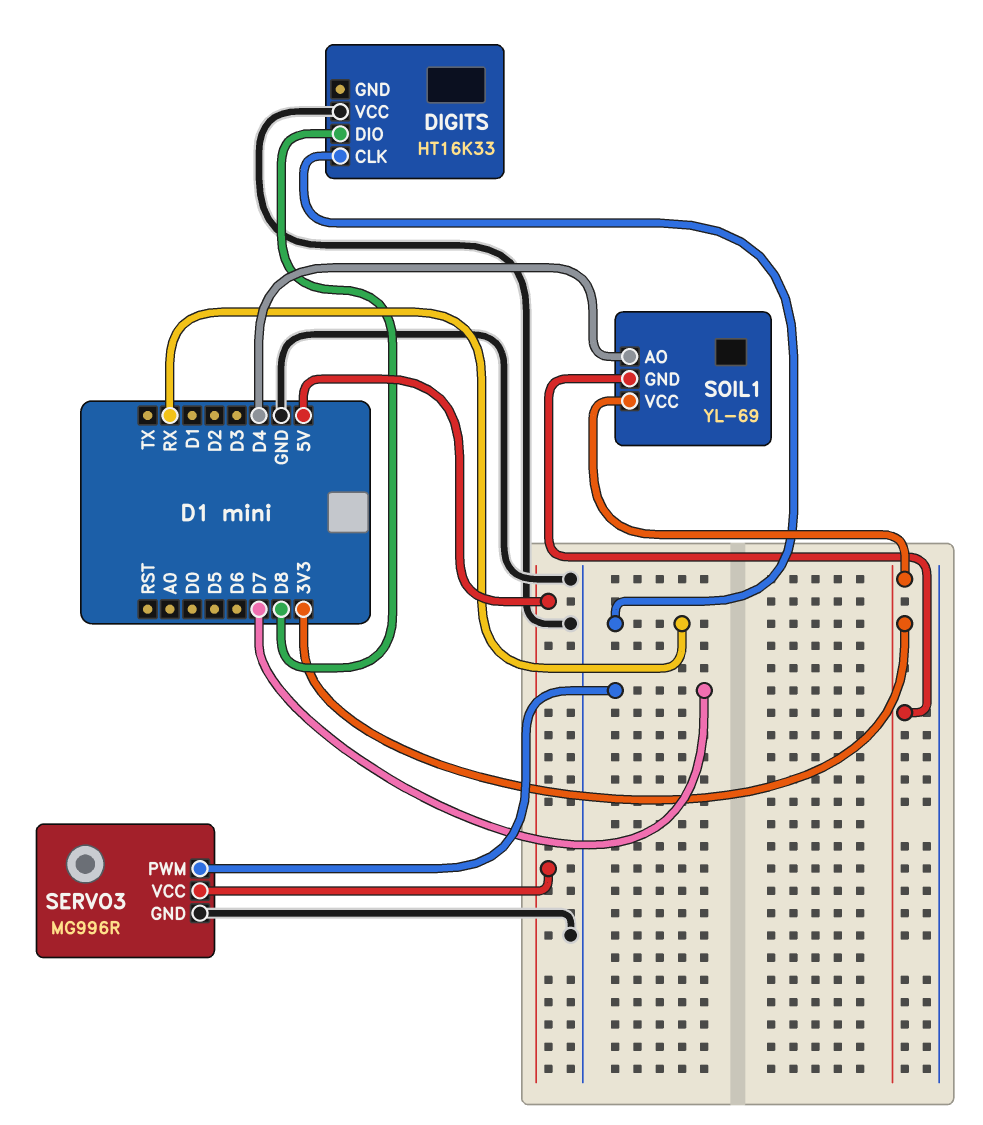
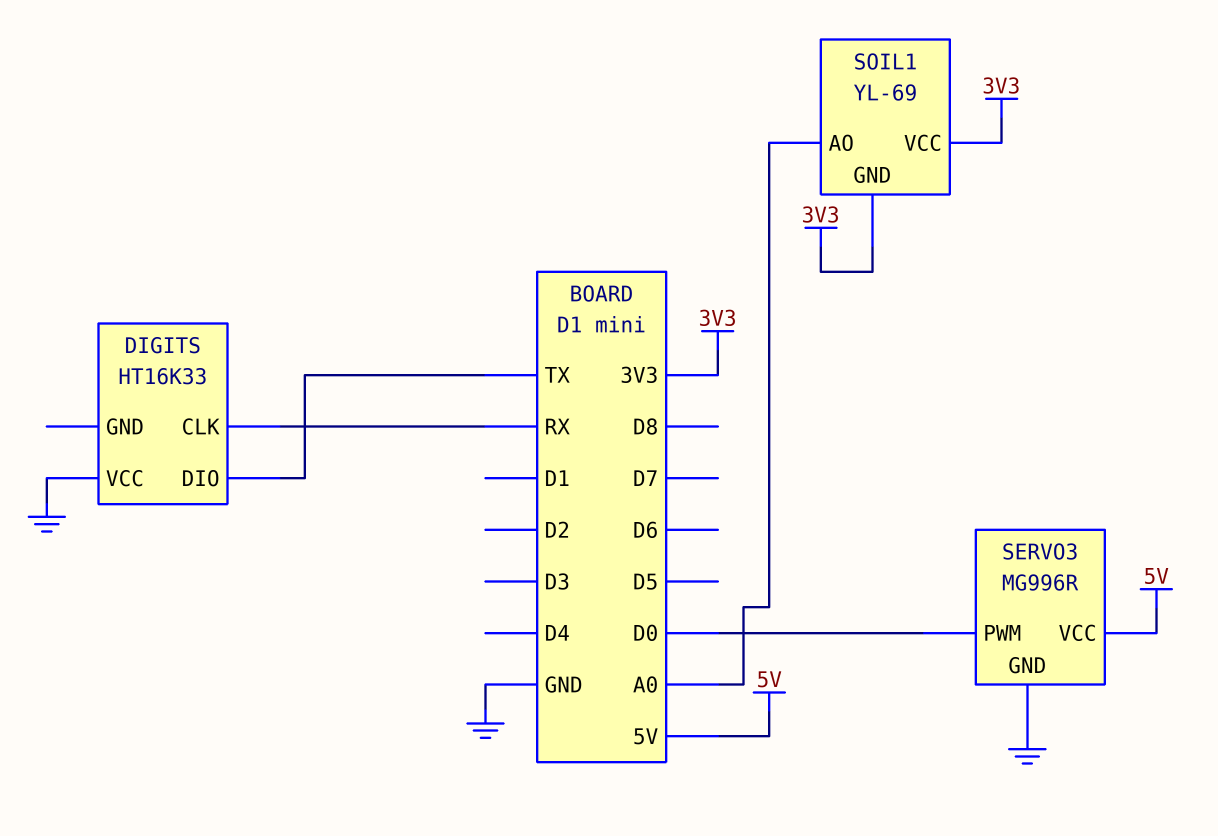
DIGITS pin DIO: D8 -> TX
SERVO3 pin PWM: D7 -> D0
SOIL1 pin AO: D4 -> A0

